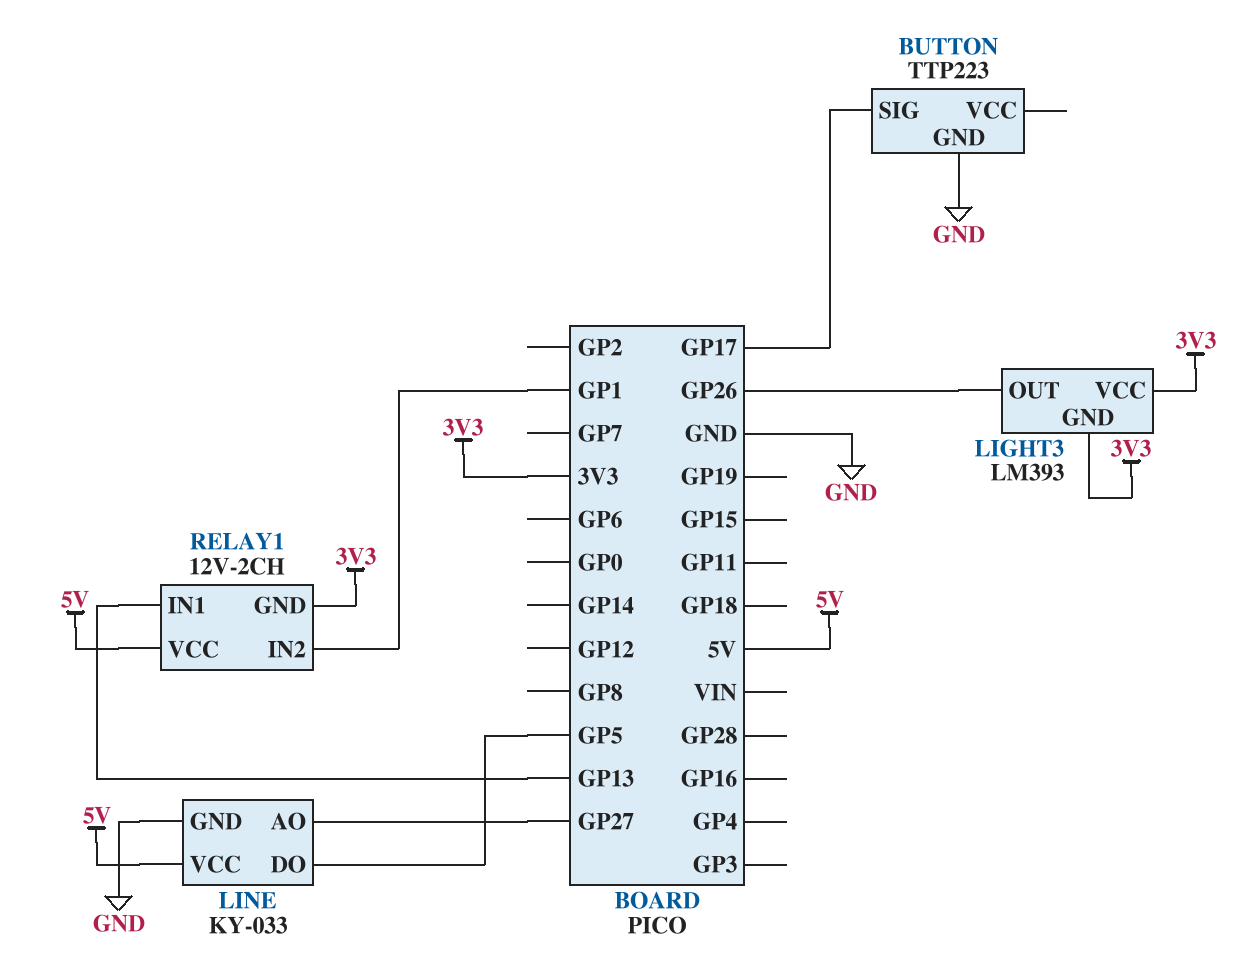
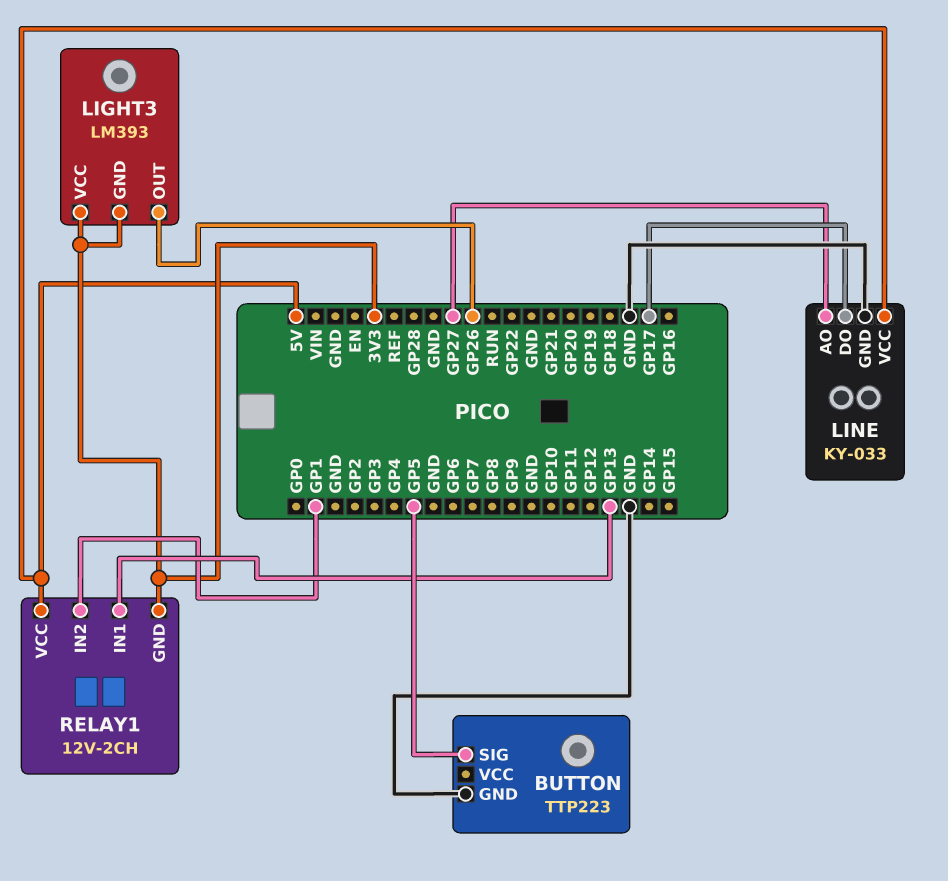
BUTTON pin SIG: GP17 -> GP5
LINE pin DO: GP5 -> GP17

